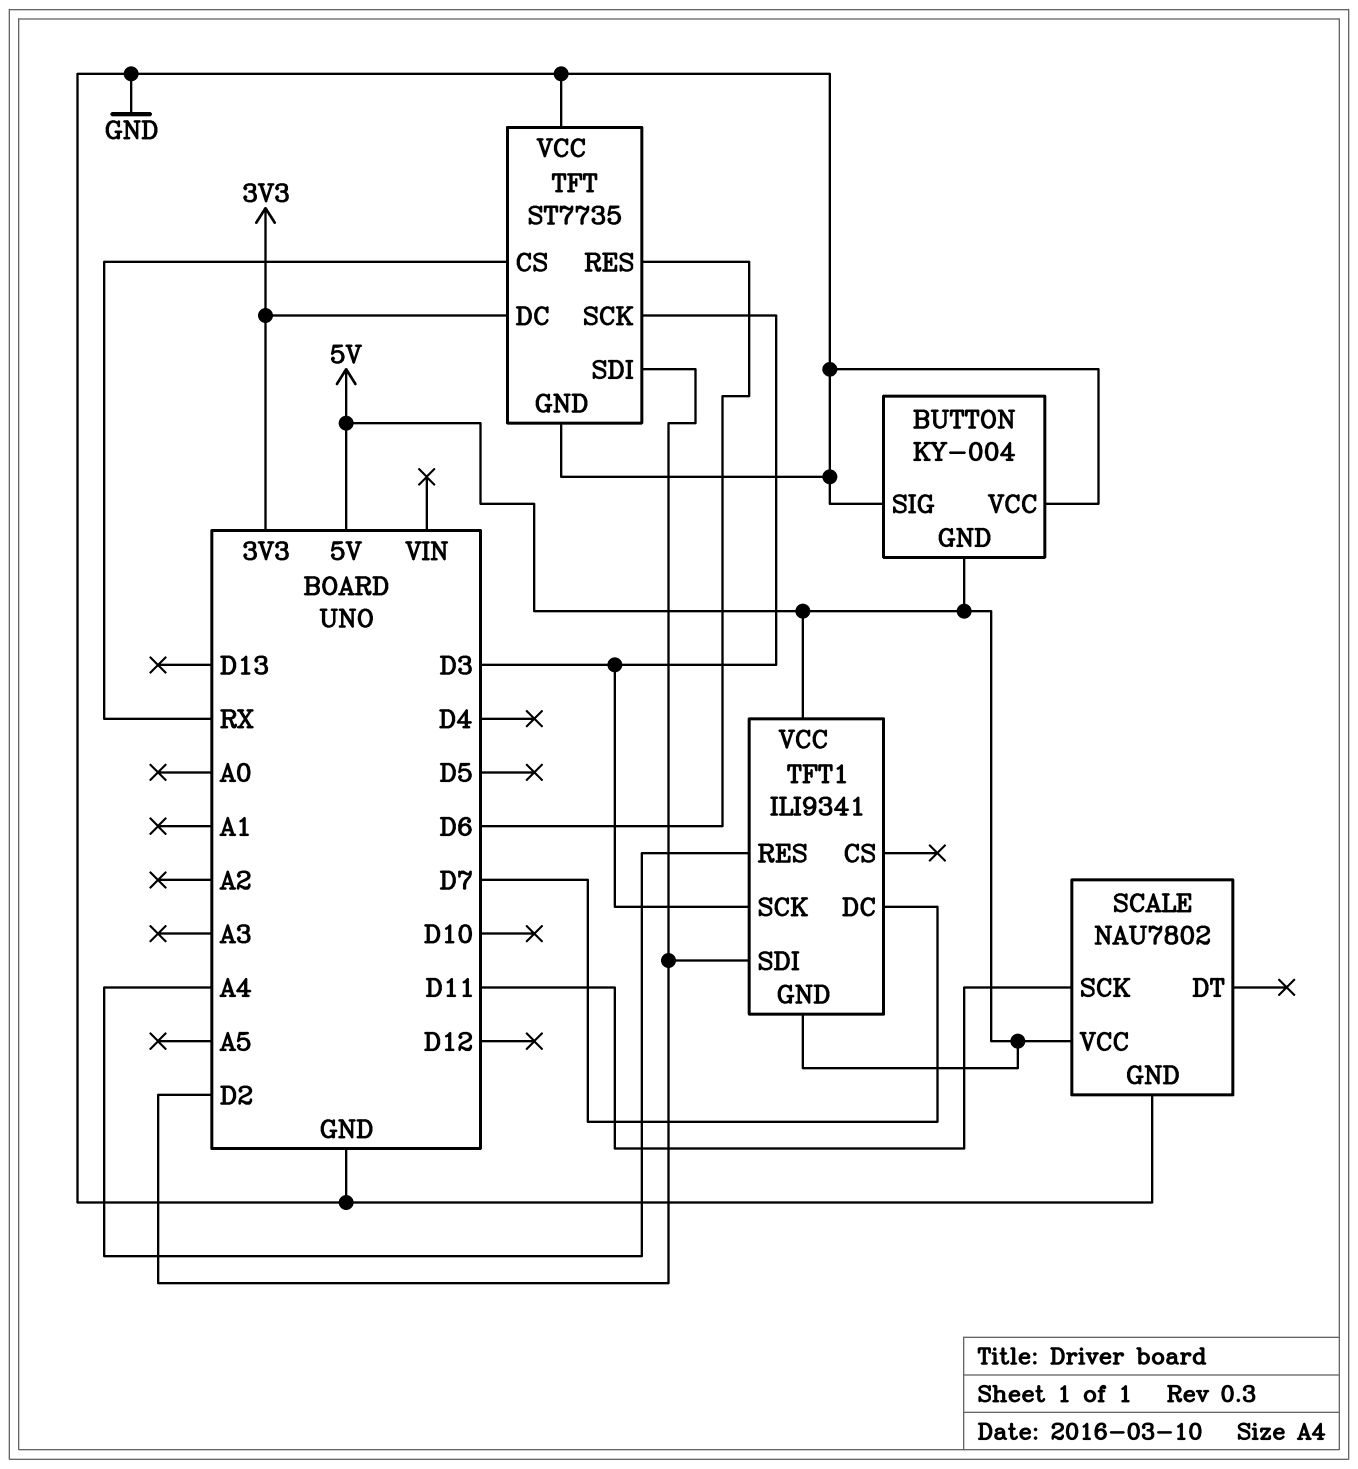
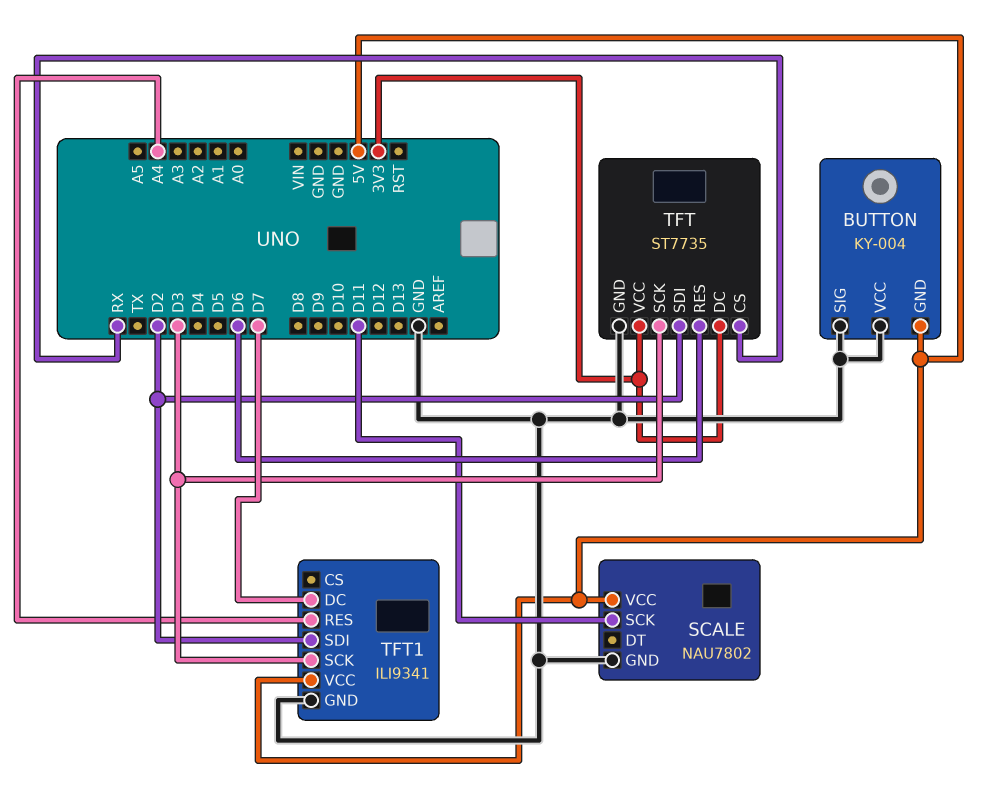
TFT pin VCC: GND -> 3V3
TFT1 pin GND: 5V -> GND

